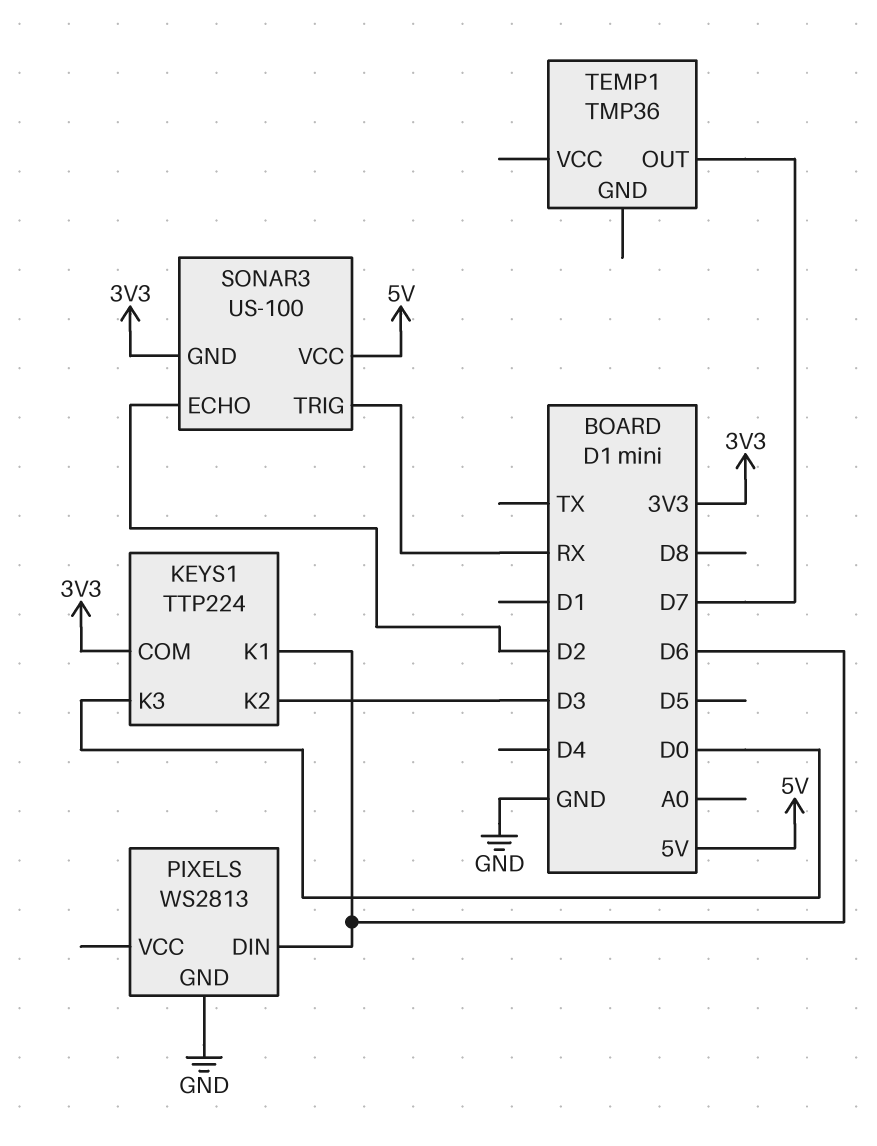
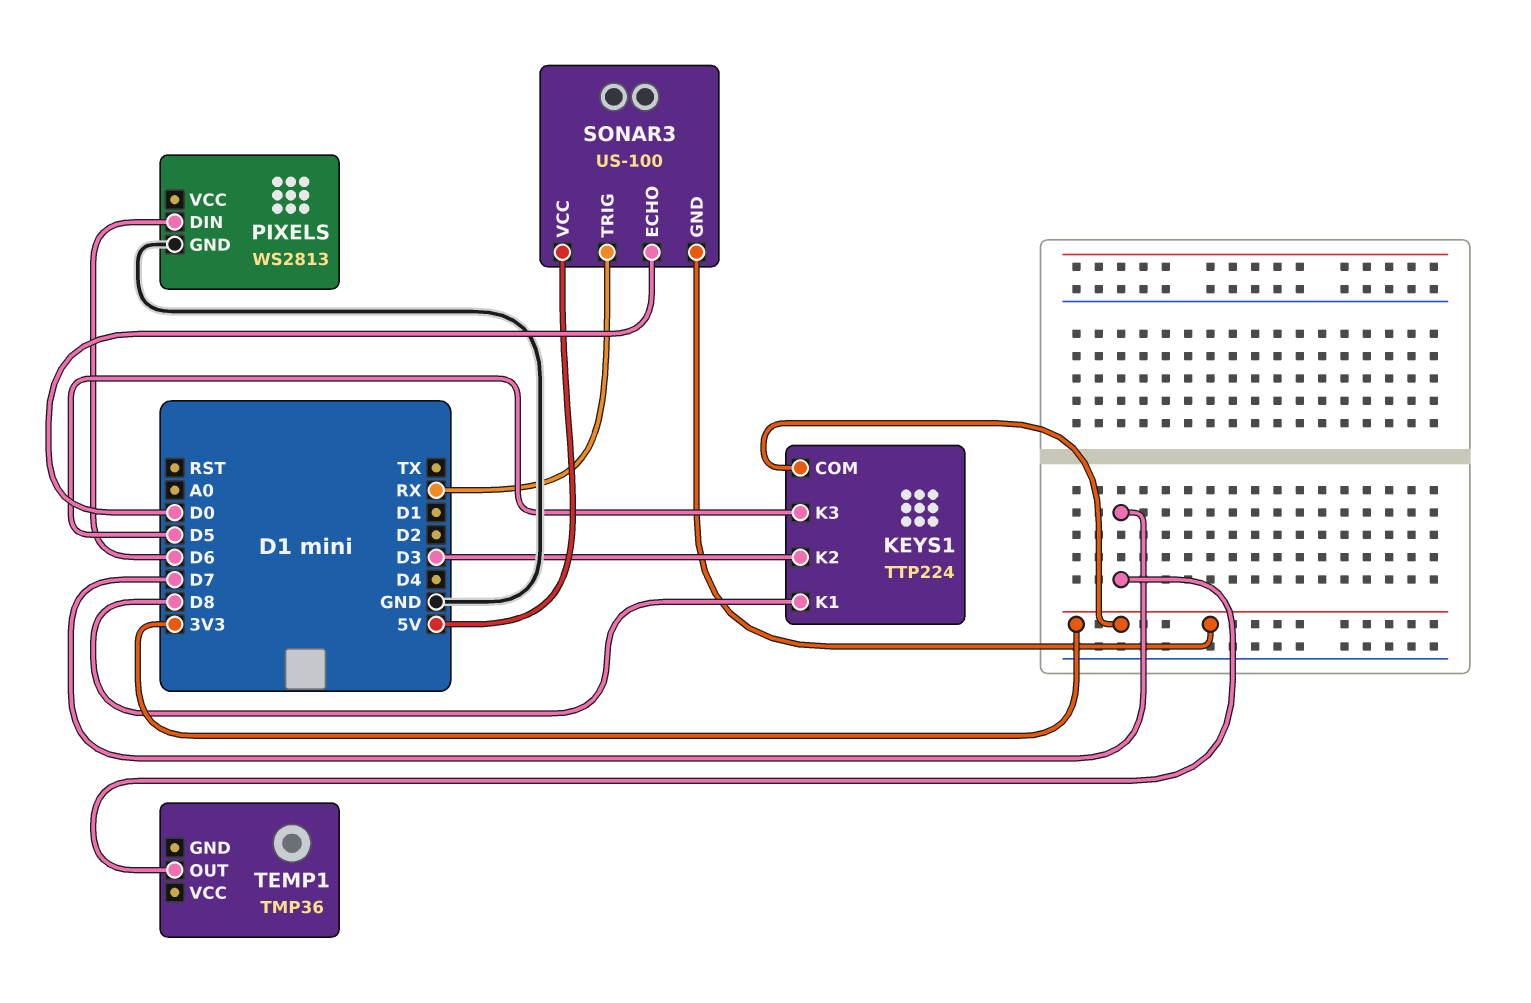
KEYS1 pin K1: D6 -> D8
KEYS1 pin K3: D0 -> D5
SONAR3 pin ECHO: D2 -> D0

